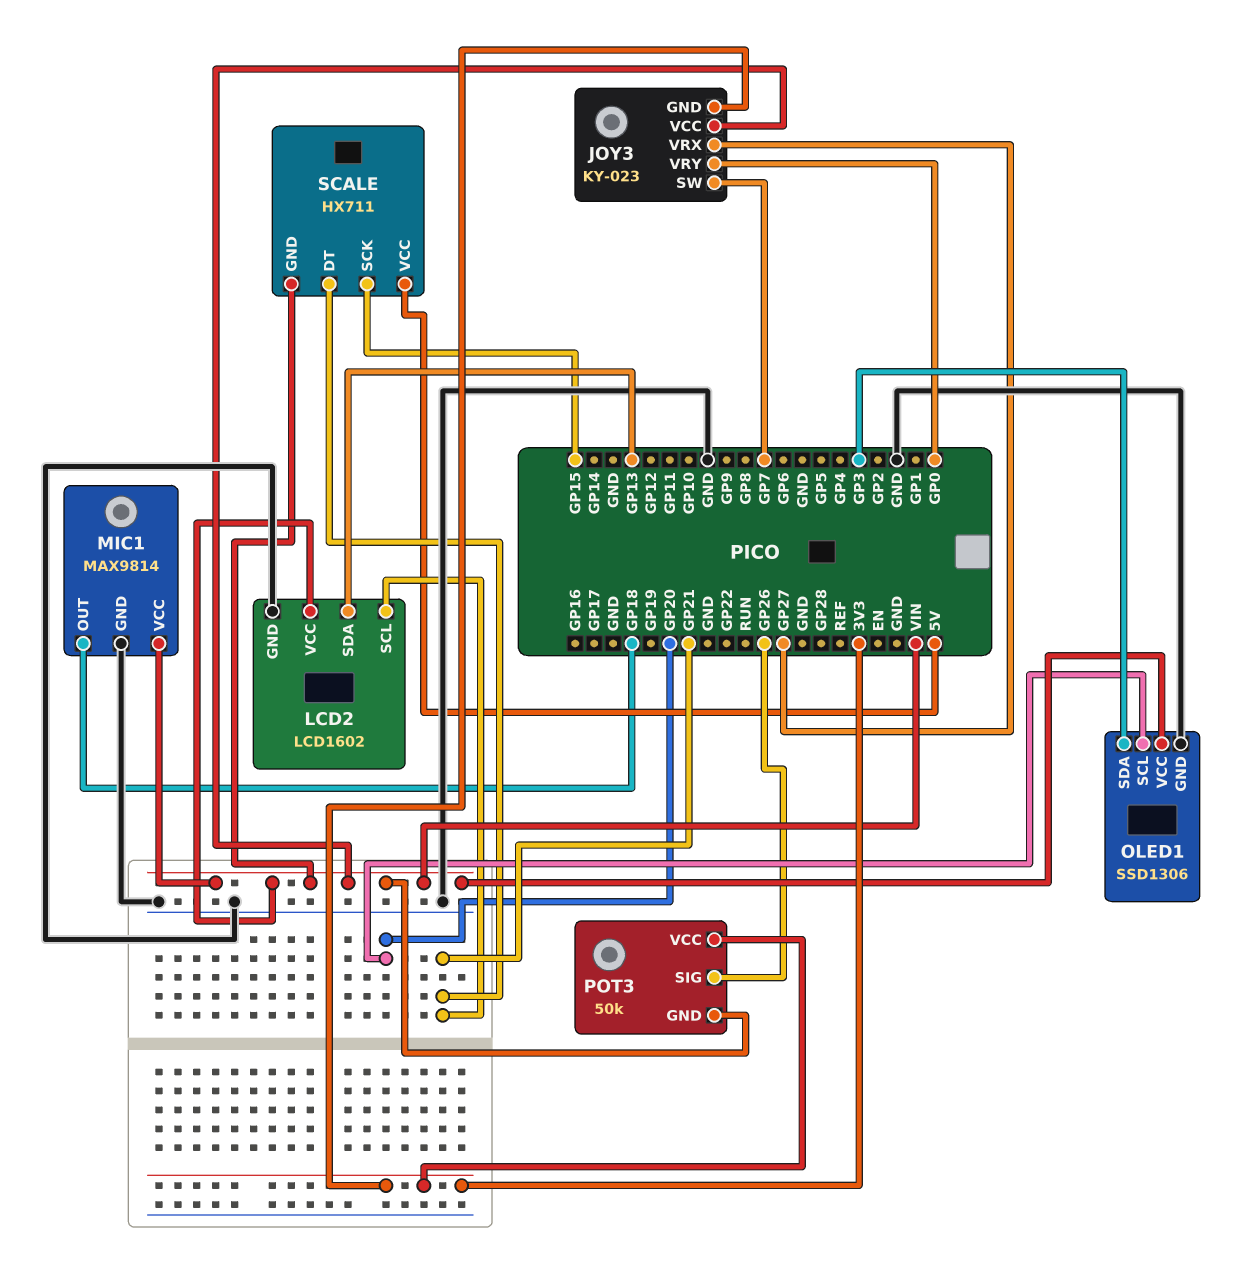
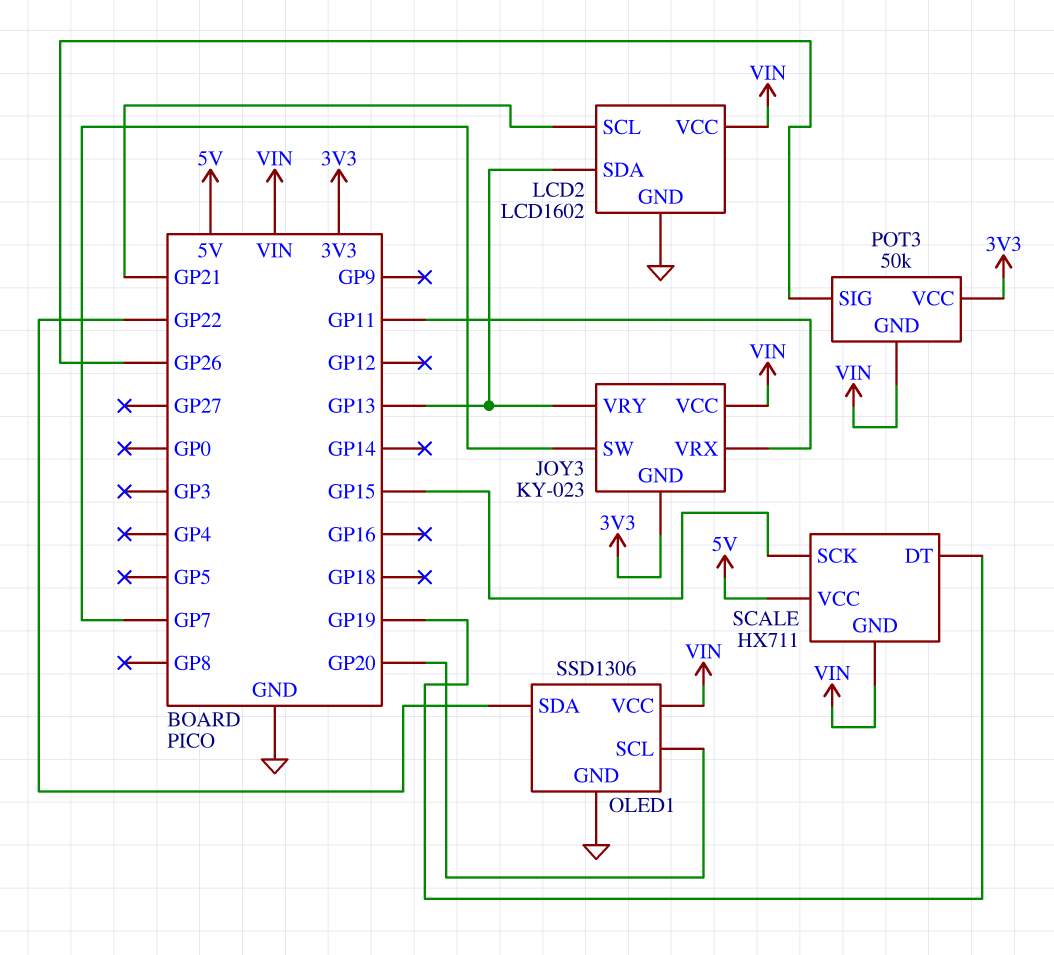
JOY3 pin VRX: GP27 -> GP11
JOY3 pin VRY: GP0 -> GP13
MIC1: MAX9814 -> none
MIC1 pin GND: GND -> none
MIC1 pin OUT: GP18 -> none
MIC1 pin VCC: VIN -> none
OLED1 pin SDA: GP3 -> GP22
SCALE pin DT: GP21 -> GP19

